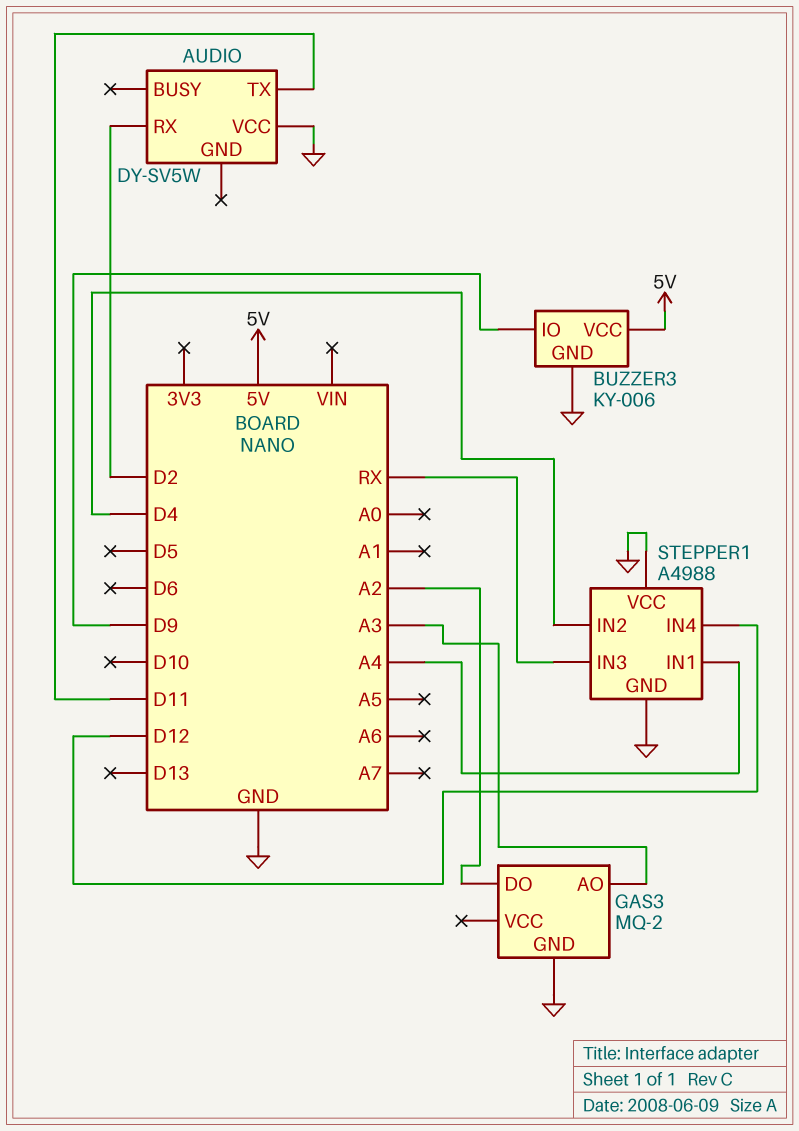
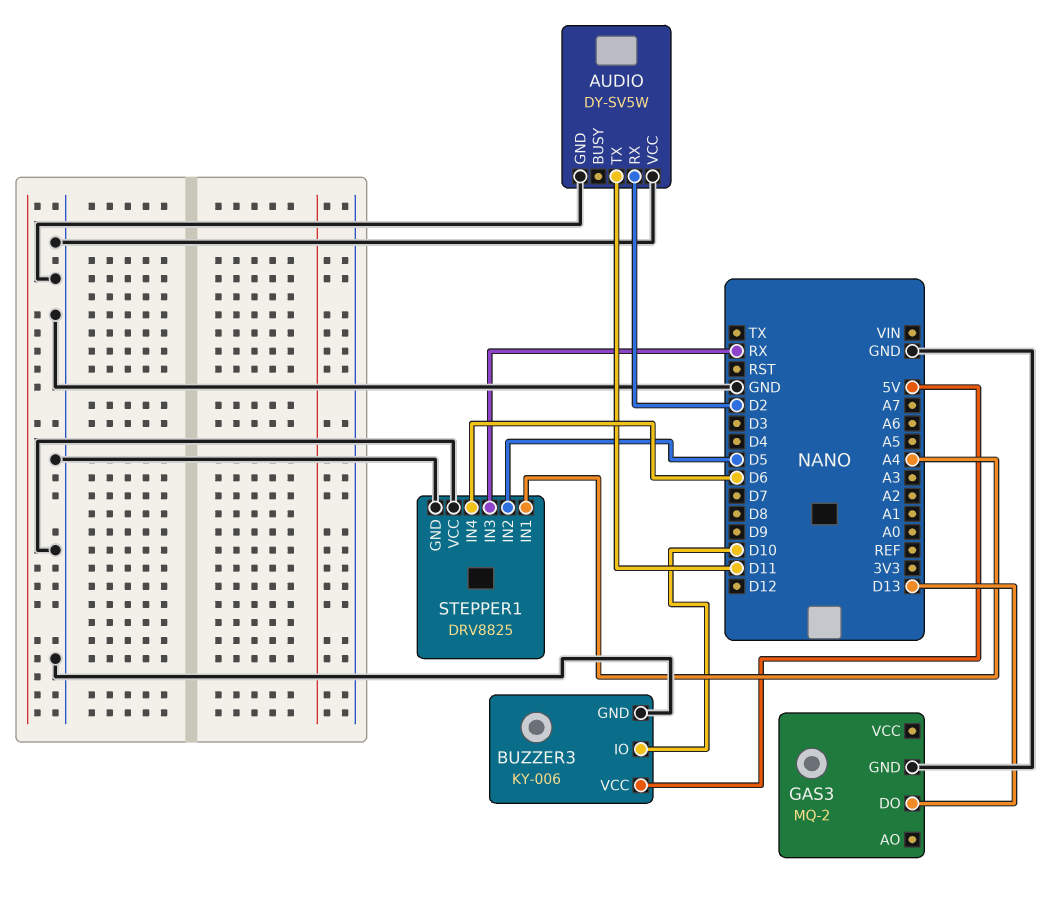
AUDIO pin GND: none -> GND
BUZZER3 pin IO: D9 -> D10
GAS3 pin AO: A3 -> none
GAS3 pin DO: A2 -> D13
STEPPER1: A4988 -> DRV8825
STEPPER1 pin IN2: D4 -> D5
STEPPER1 pin IN4: D12 -> D6

